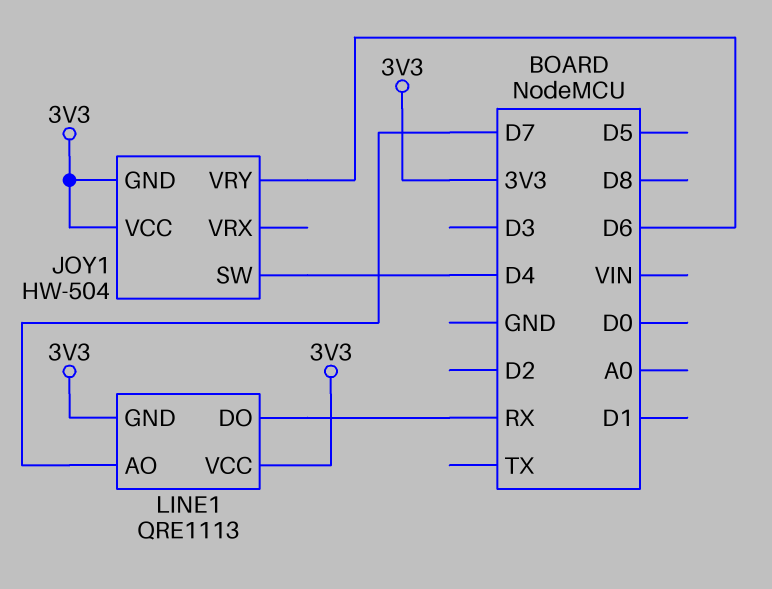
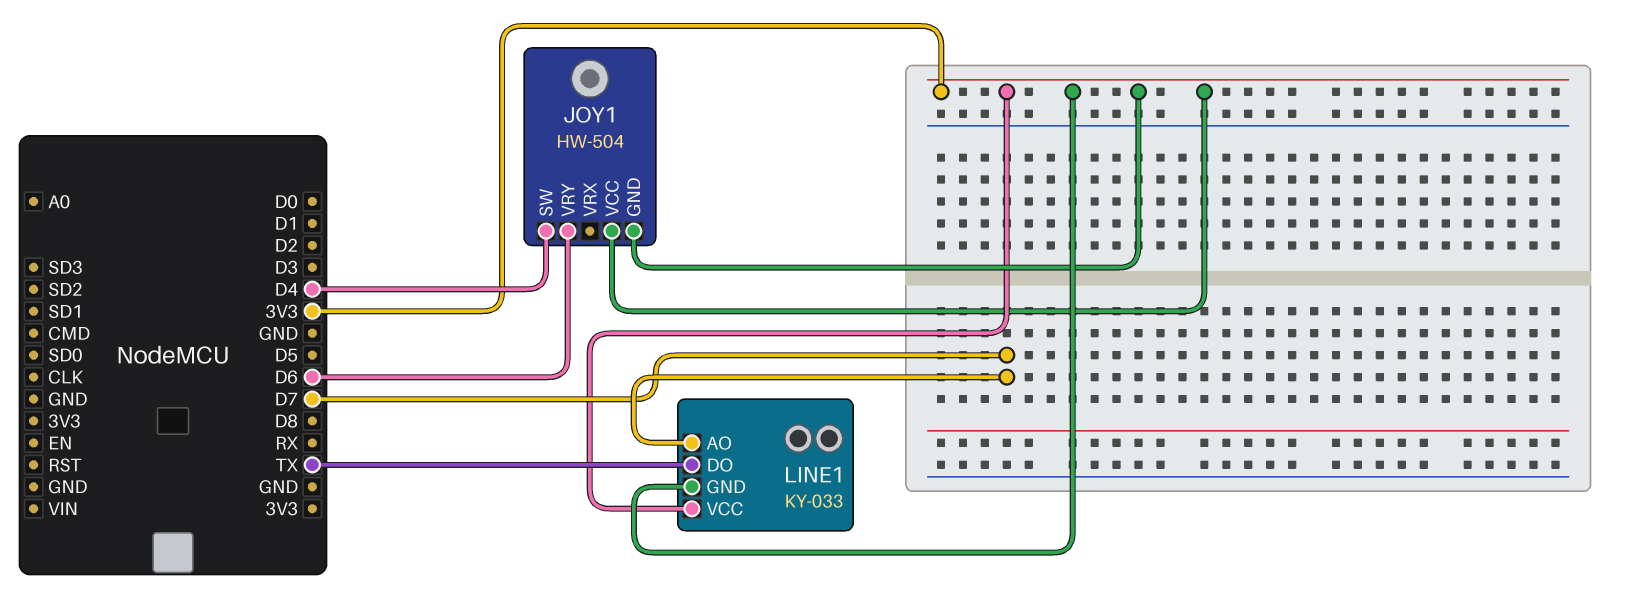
LINE1: QRE1113 -> KY-033
LINE1 pin DO: RX -> TX

